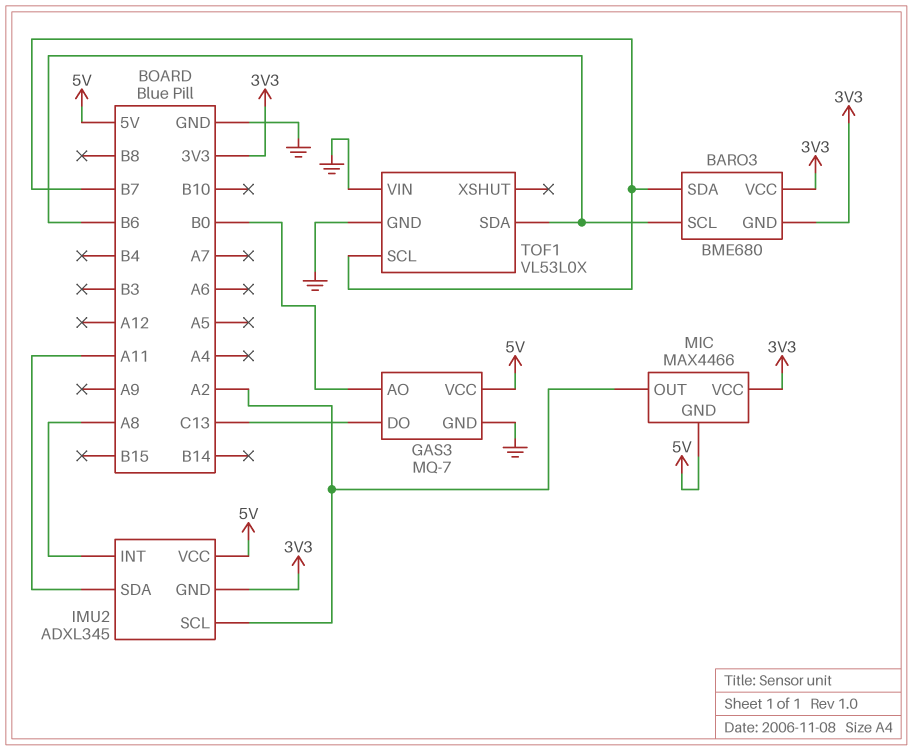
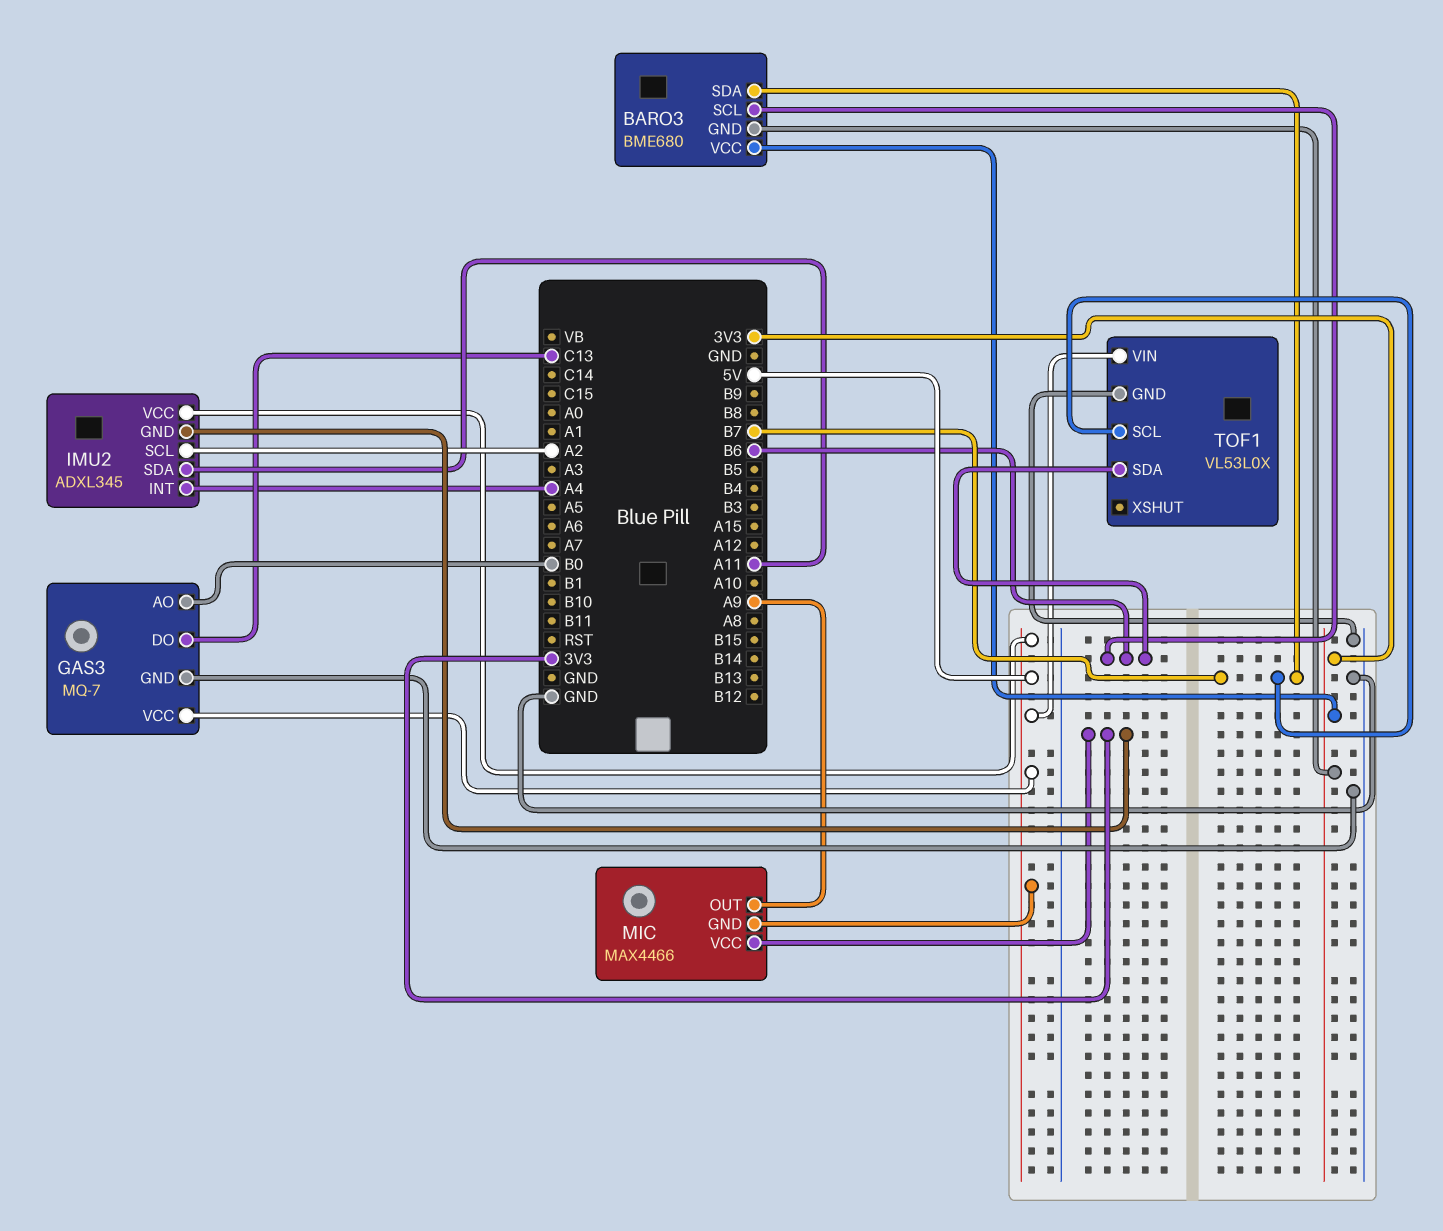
IMU2 pin INT: A8 -> A4
MIC pin OUT: A2 -> A9
TOF1 pin VIN: GND -> 5V

